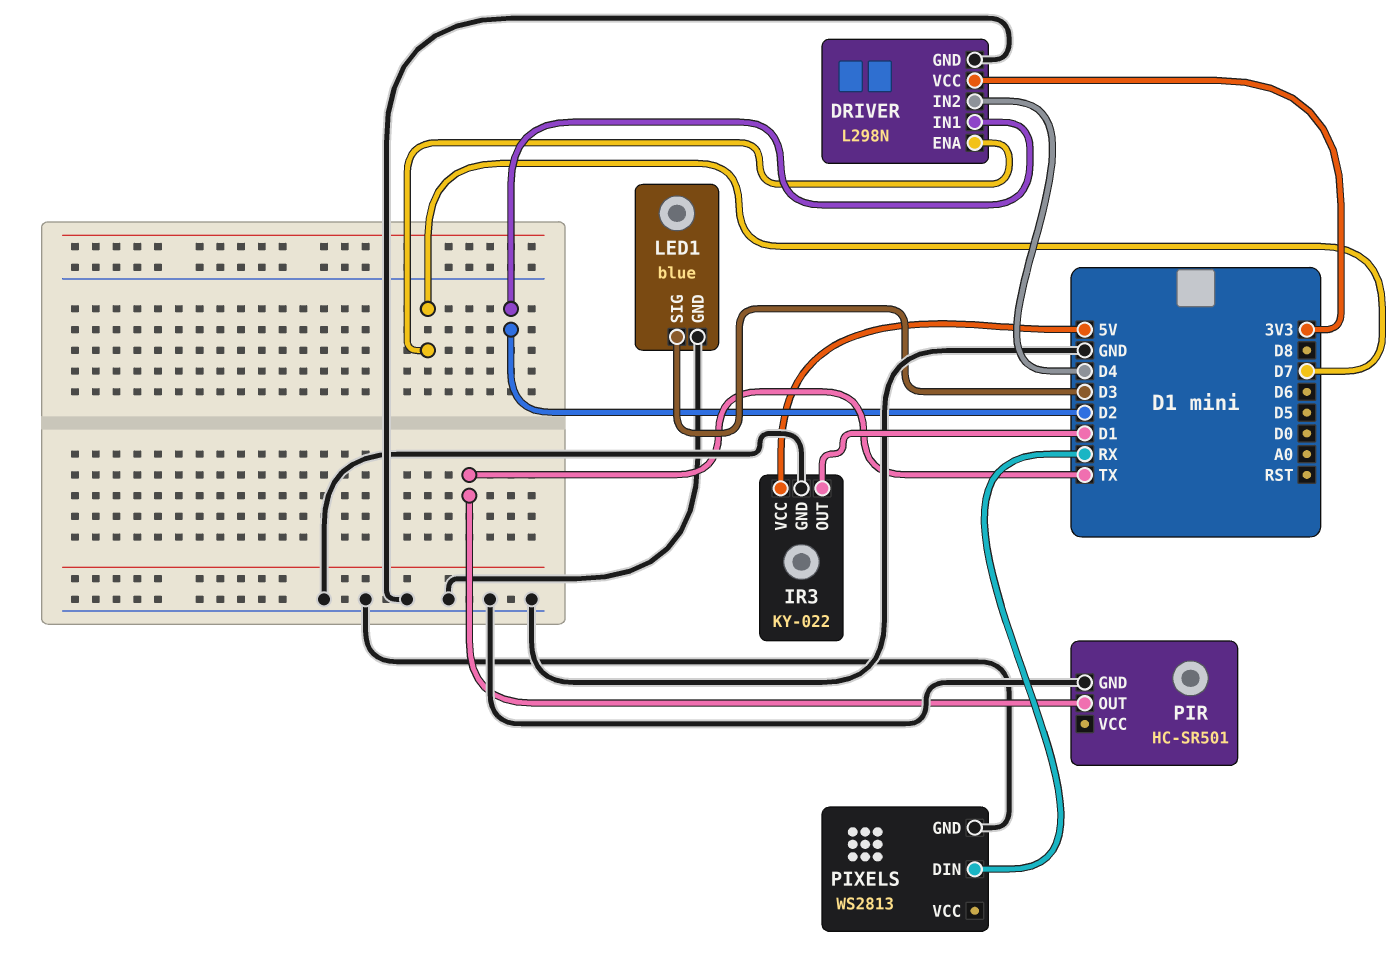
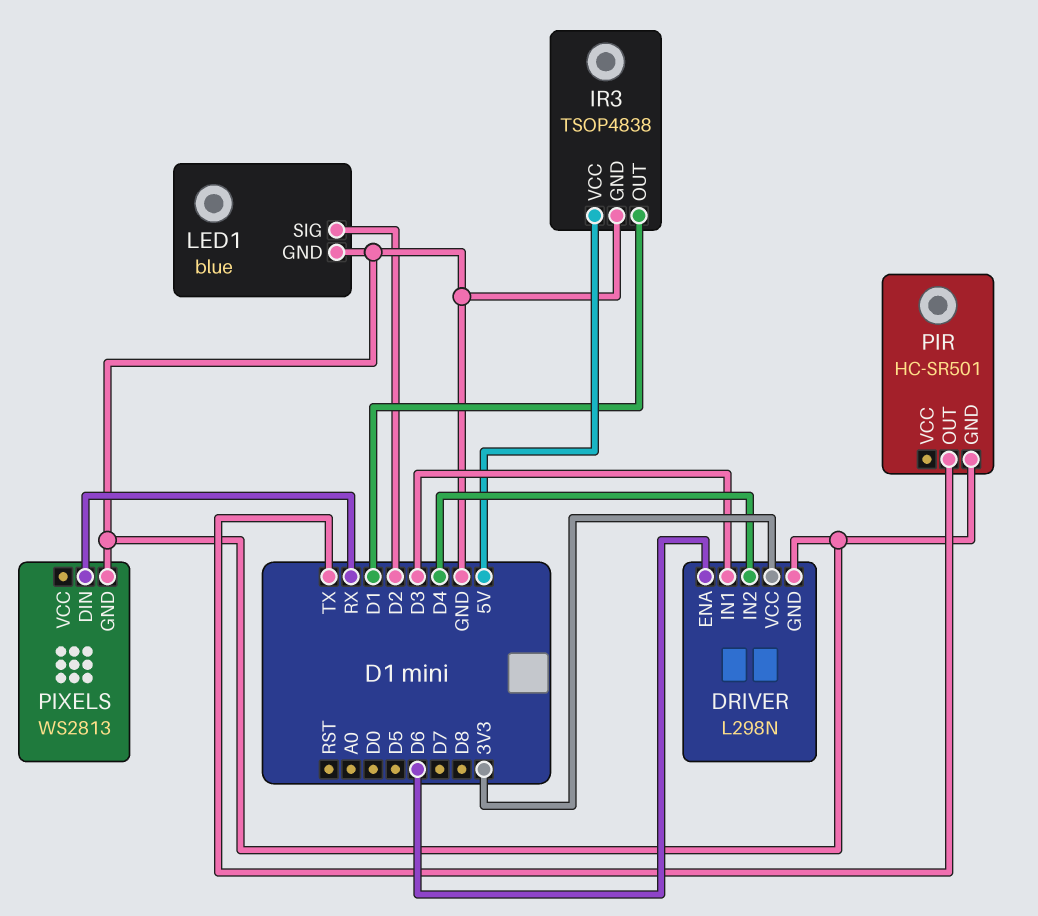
DRIVER pin ENA: D7 -> D6
DRIVER pin IN1: D2 -> D3
IR3: KY-022 -> TSOP4838
LED1 pin SIG: D3 -> D2

